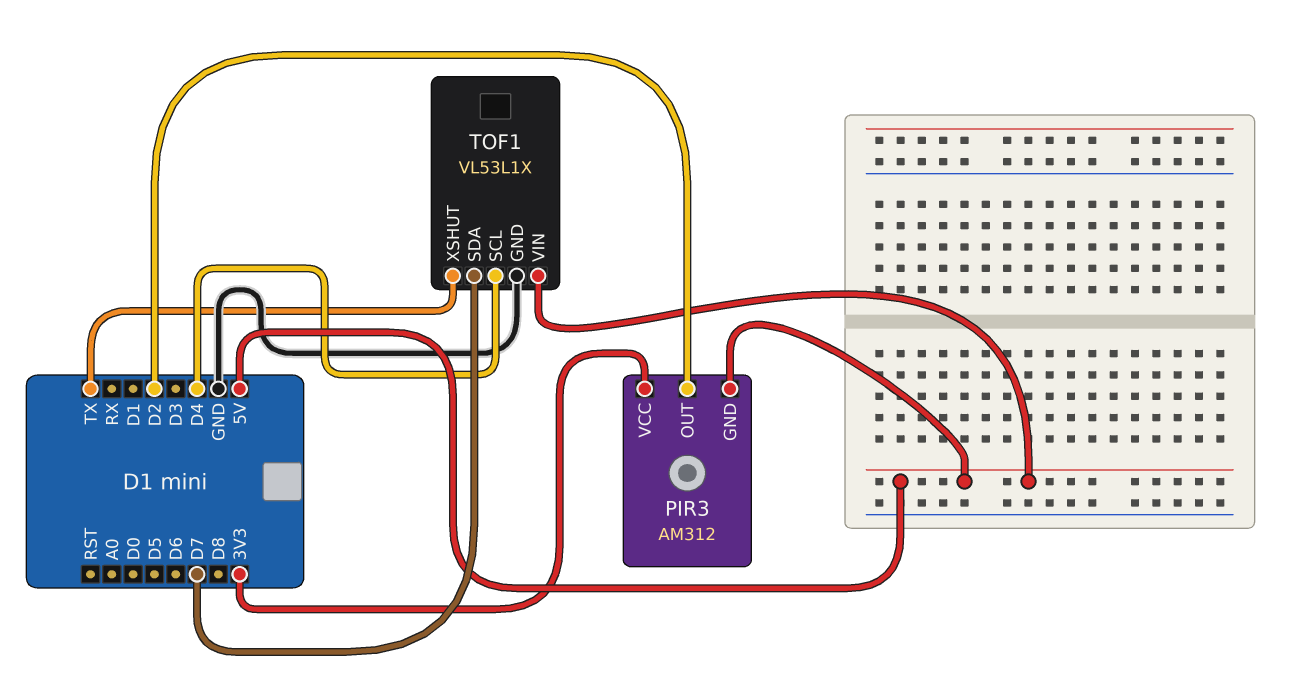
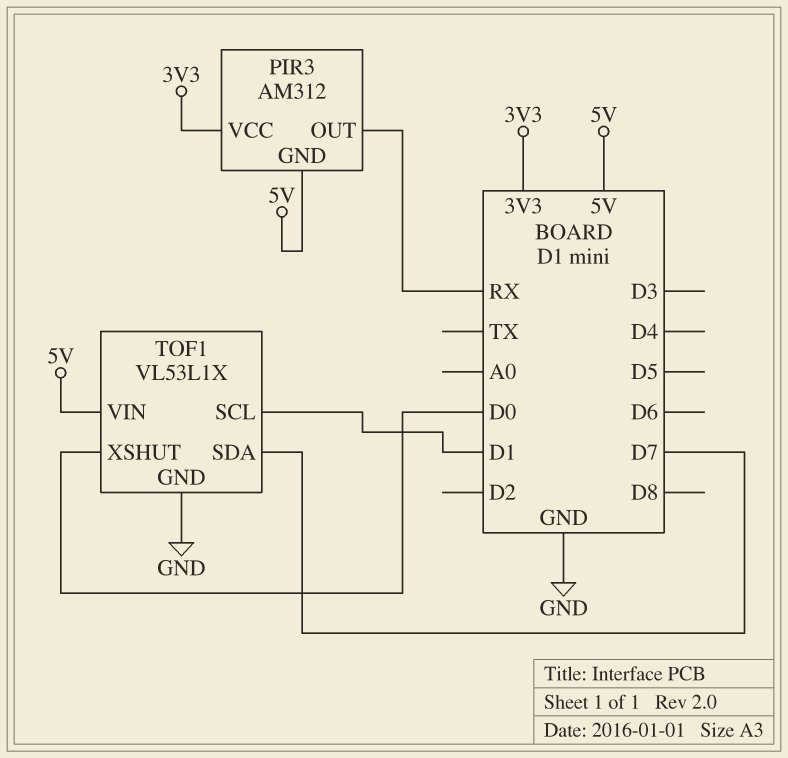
PIR3 pin OUT: D2 -> RX
TOF1 pin SCL: D4 -> D1
TOF1 pin XSHUT: TX -> D0

